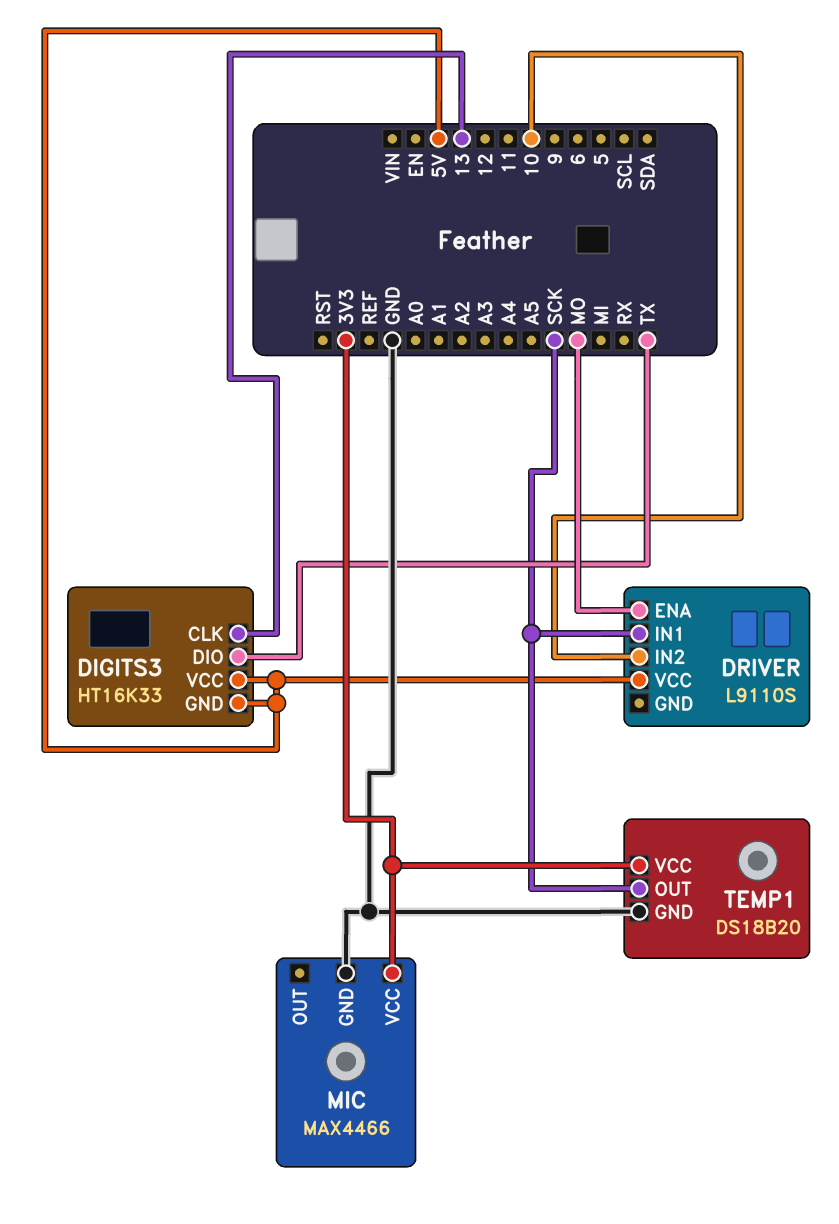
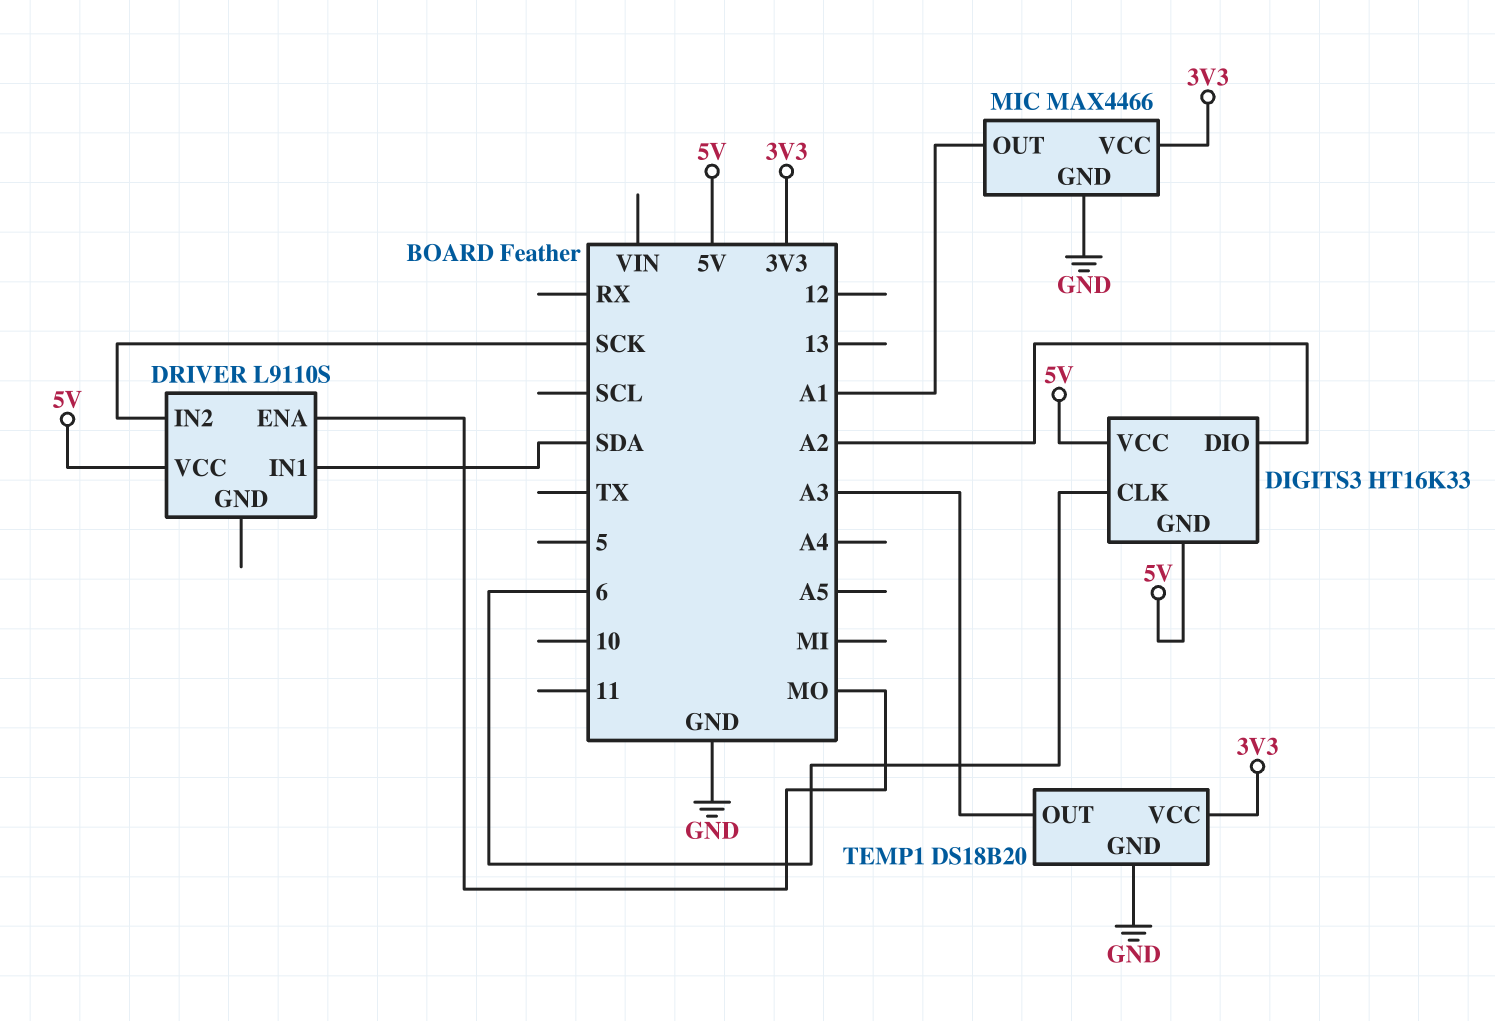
DIGITS3 pin CLK: 13 -> 6
DIGITS3 pin DIO: TX -> A2
DRIVER pin IN1: SCK -> SDA
DRIVER pin IN2: 10 -> SCK
MIC pin OUT: none -> A1
TEMP1 pin OUT: SCK -> A3

